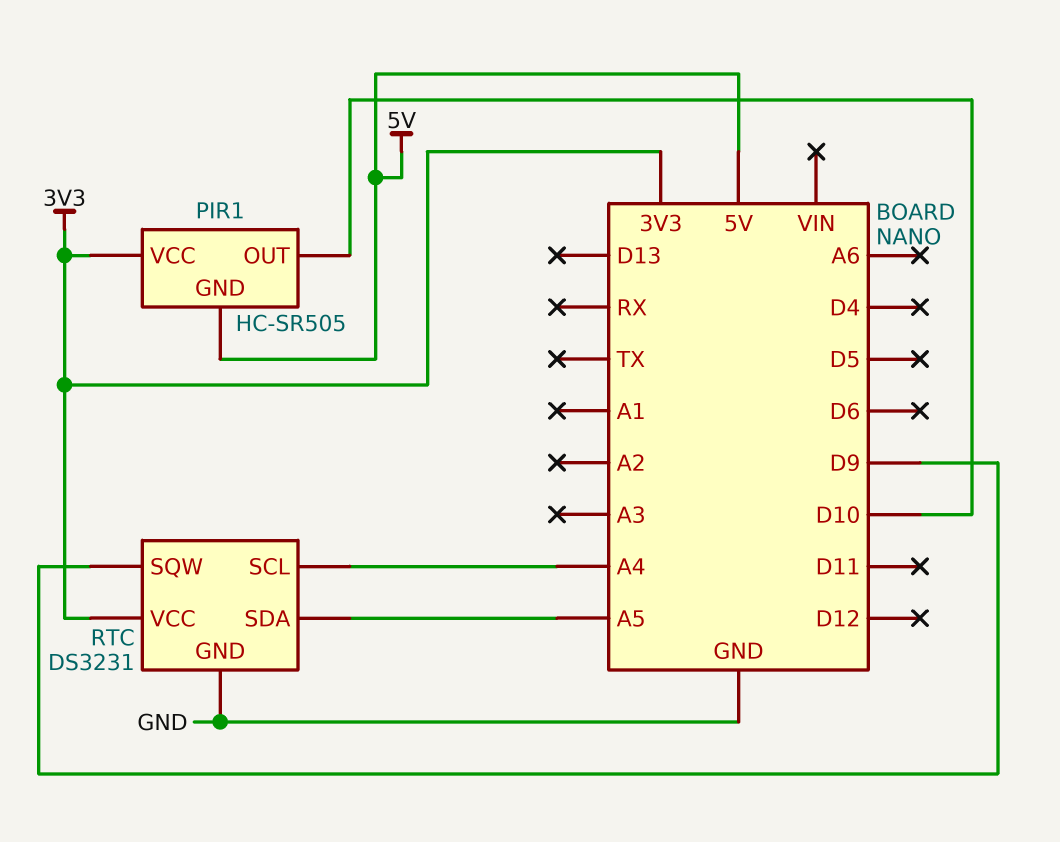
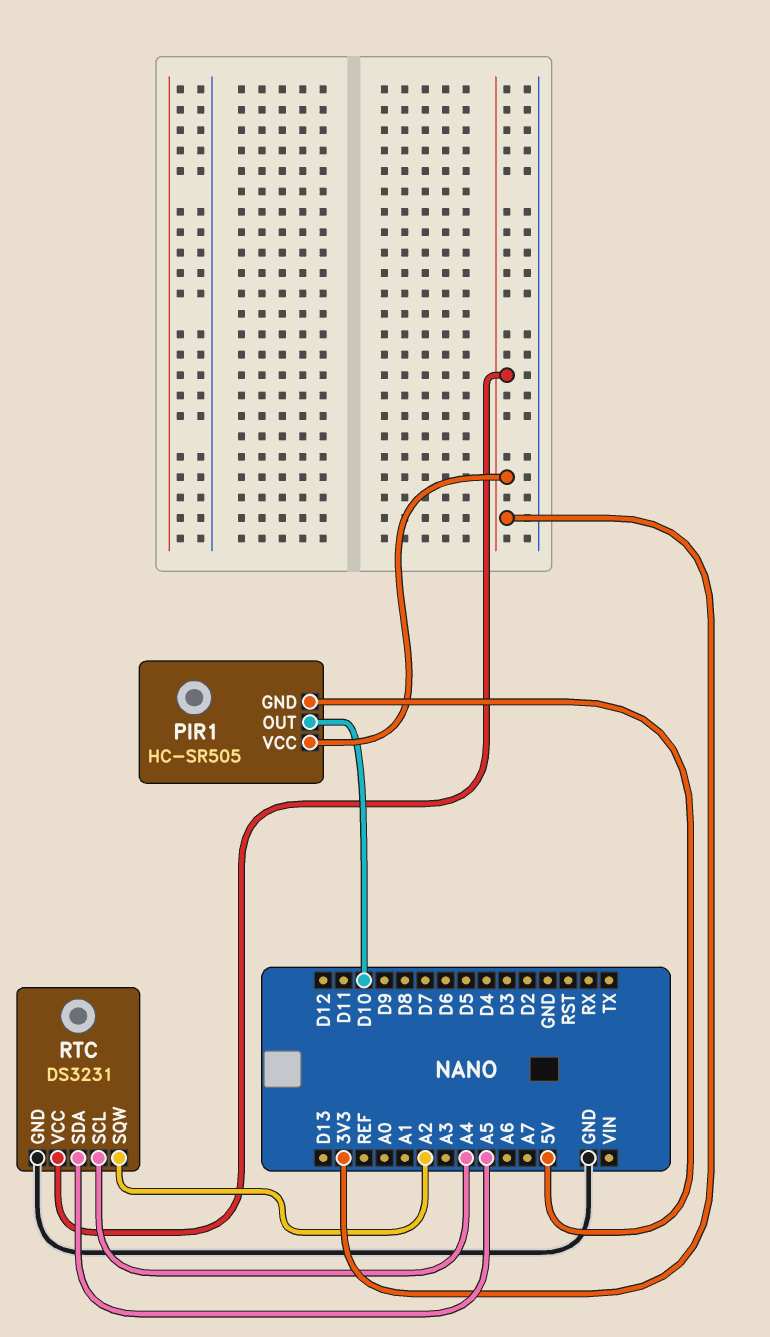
RTC pin SQW: D9 -> A2

